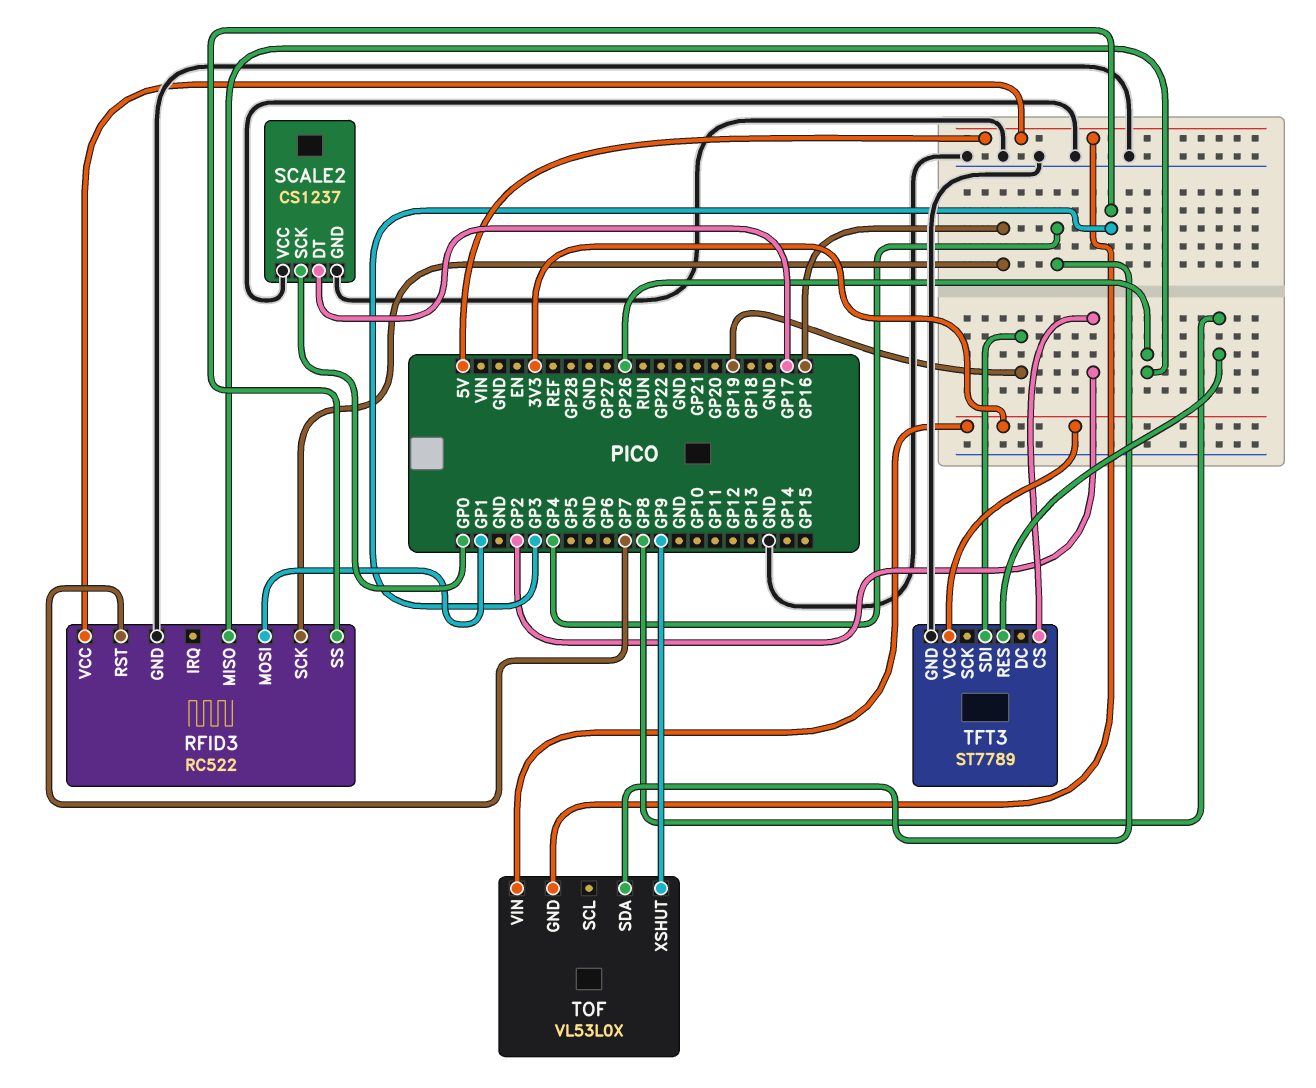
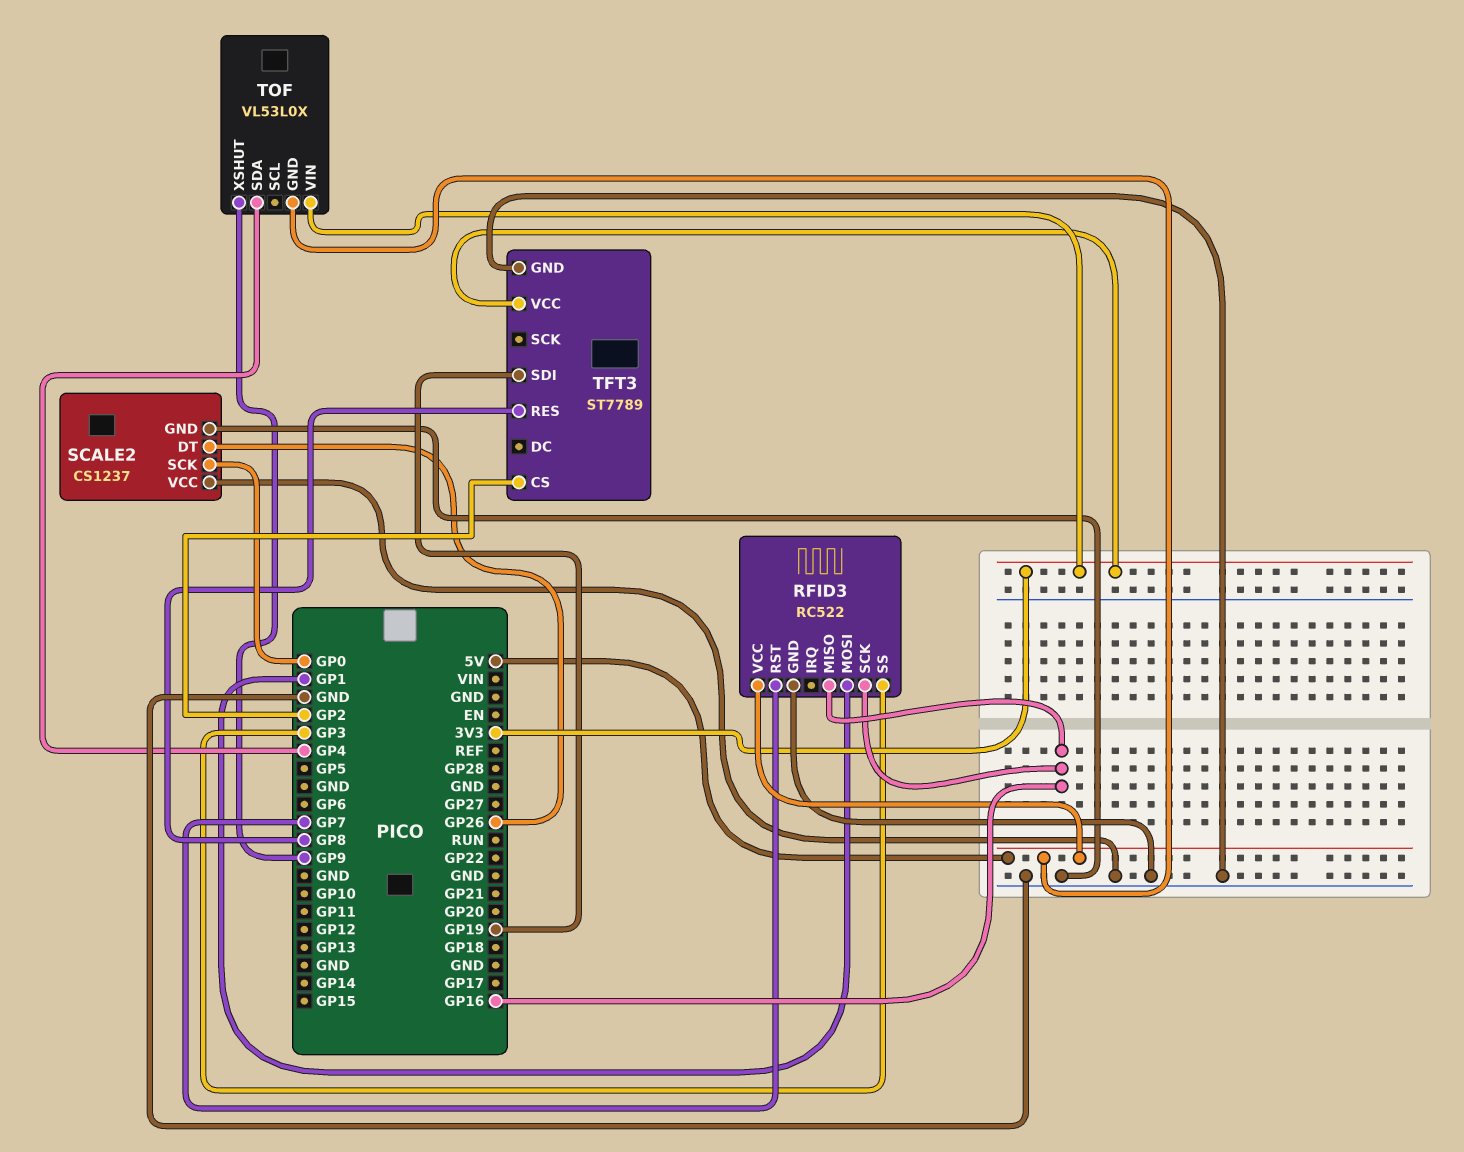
RFID3 pin MISO: GP26 -> GP16
SCALE2 pin DT: GP17 -> GP26

